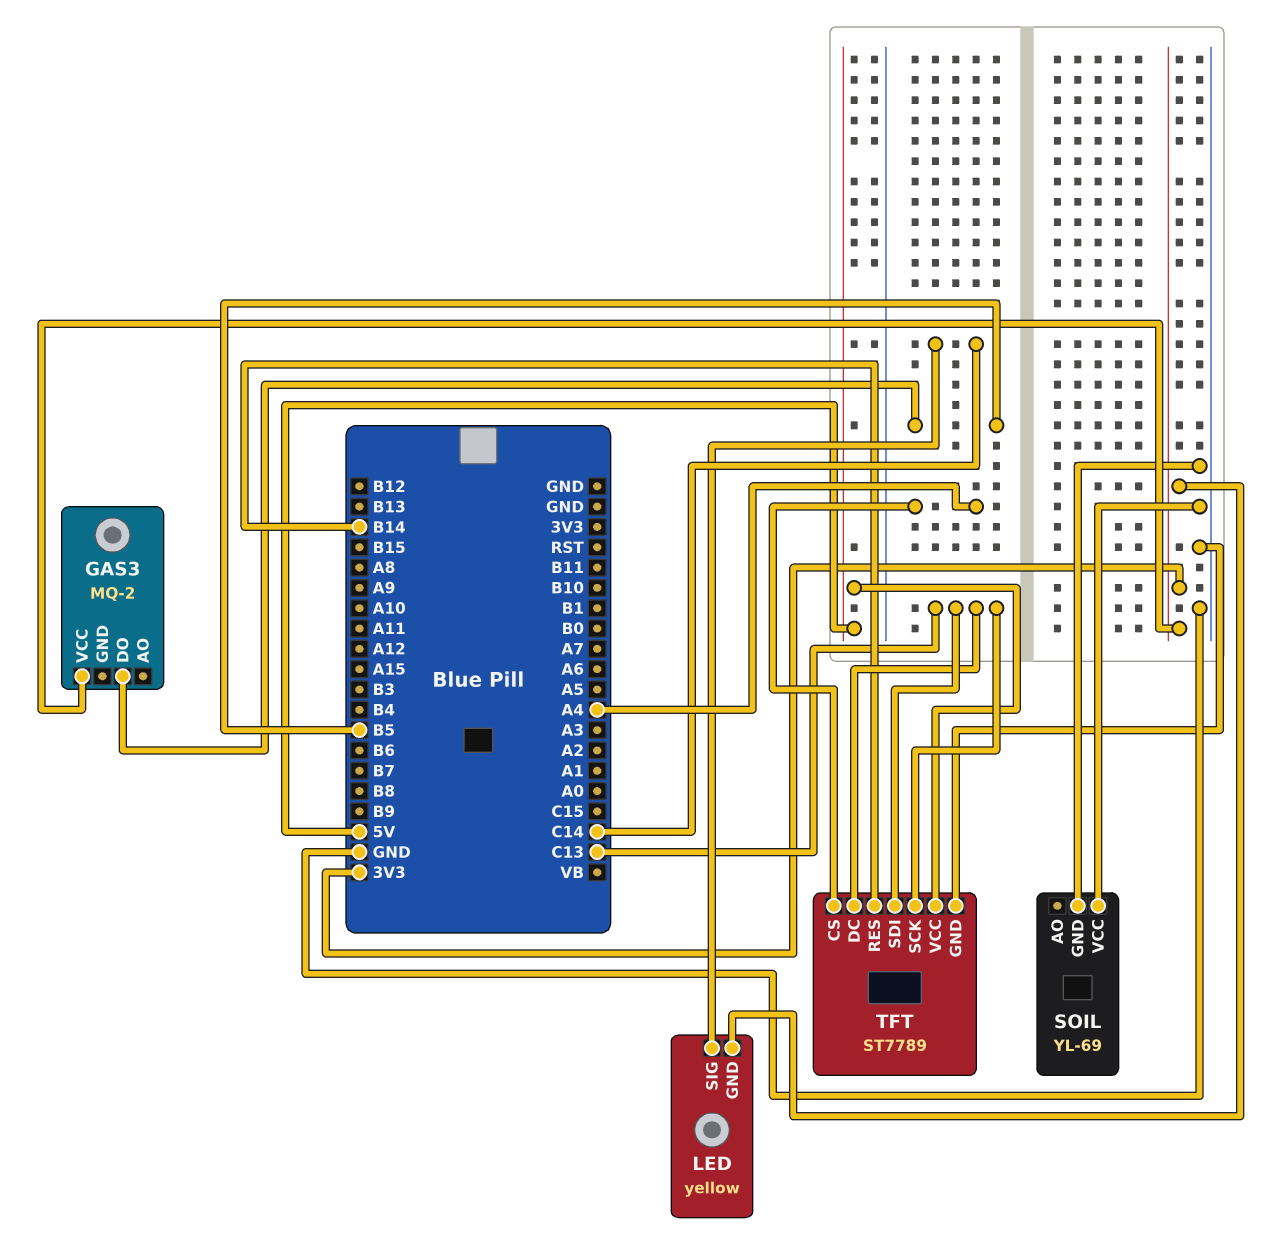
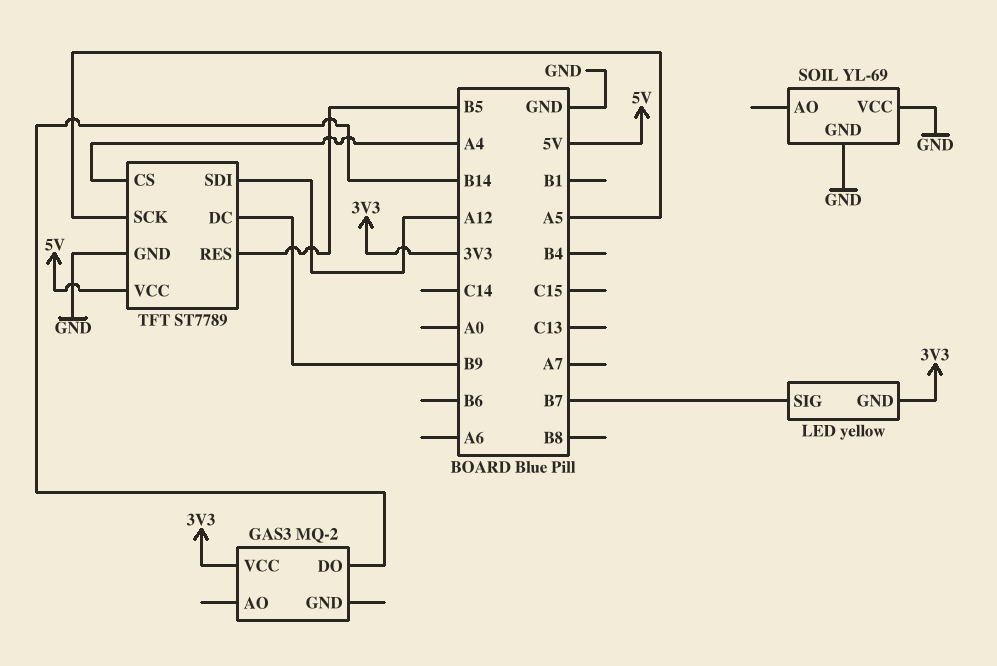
GAS3 pin DO: B5 -> B14
LED pin SIG: C14 -> B7
TFT pin DC: C13 -> B9
TFT pin RES: B14 -> B5
TFT pin SCK: C13 -> A5
TFT pin SDI: C13 -> A12

